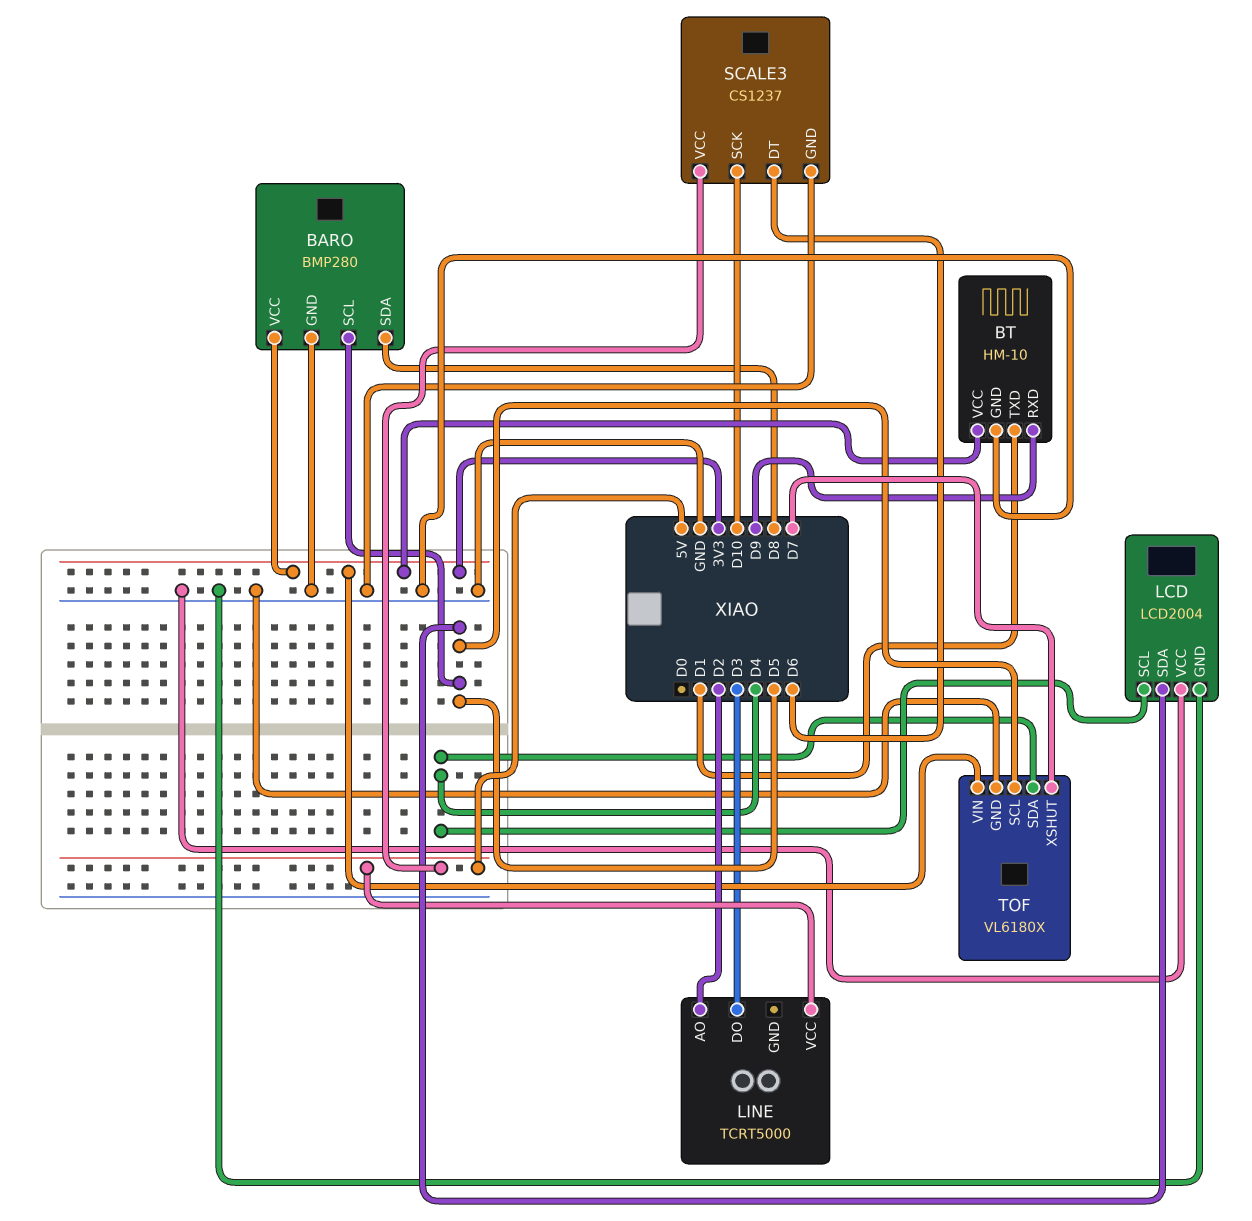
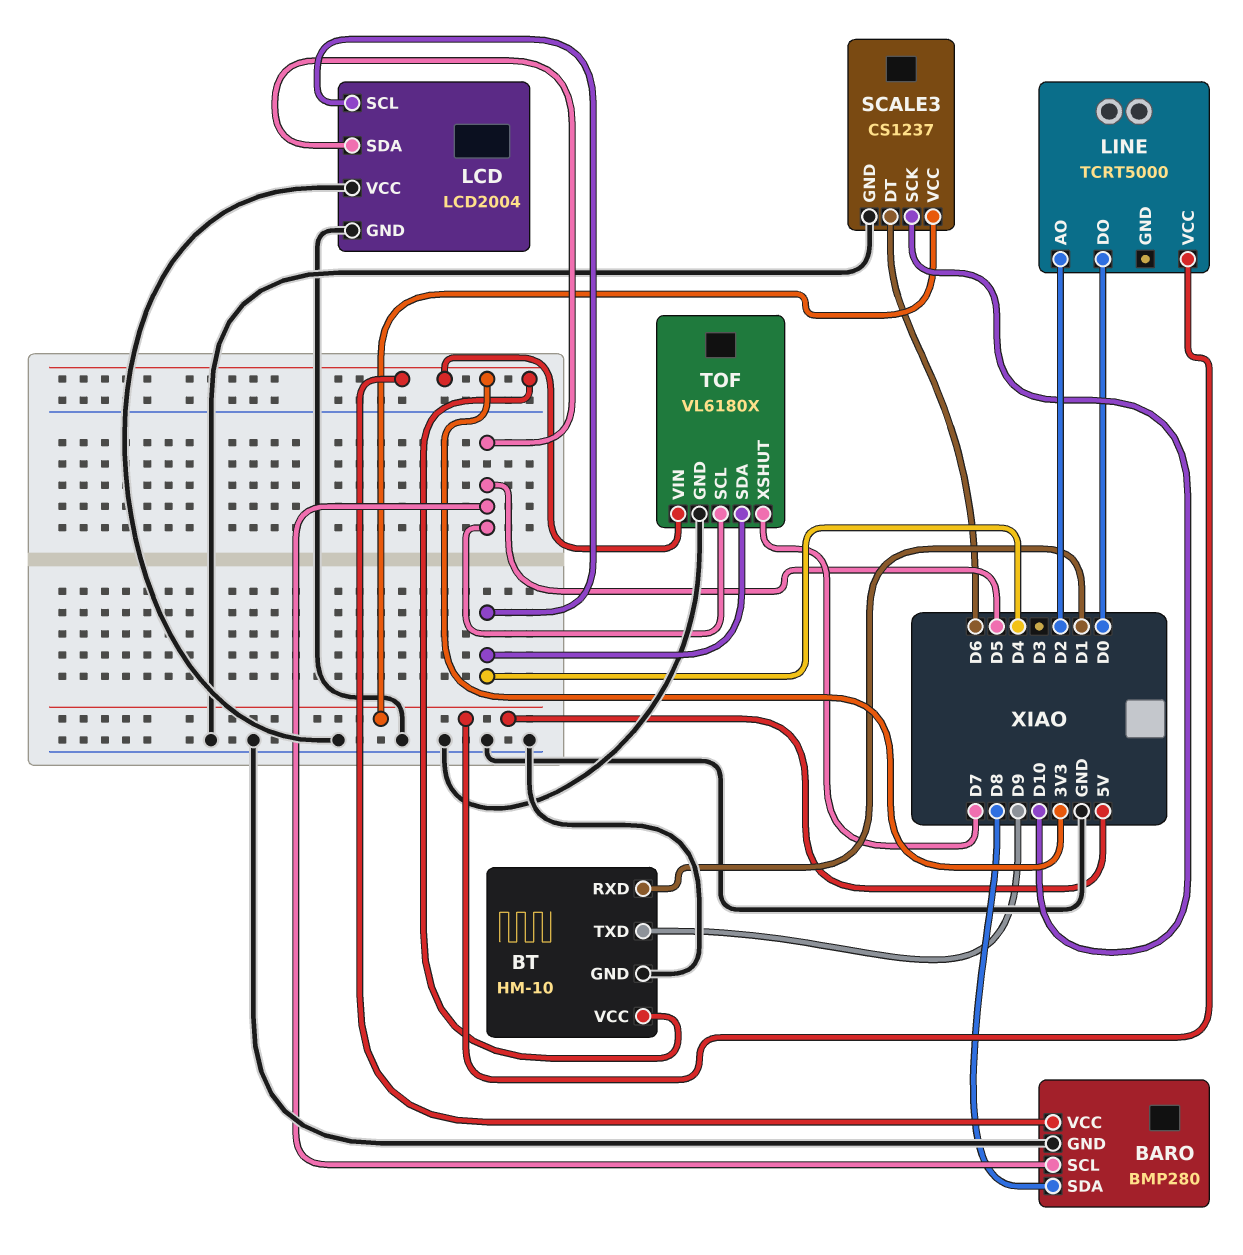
BT pin RXD: D9 -> D1
BT pin TXD: D1 -> D9
LINE pin DO: D3 -> D0

